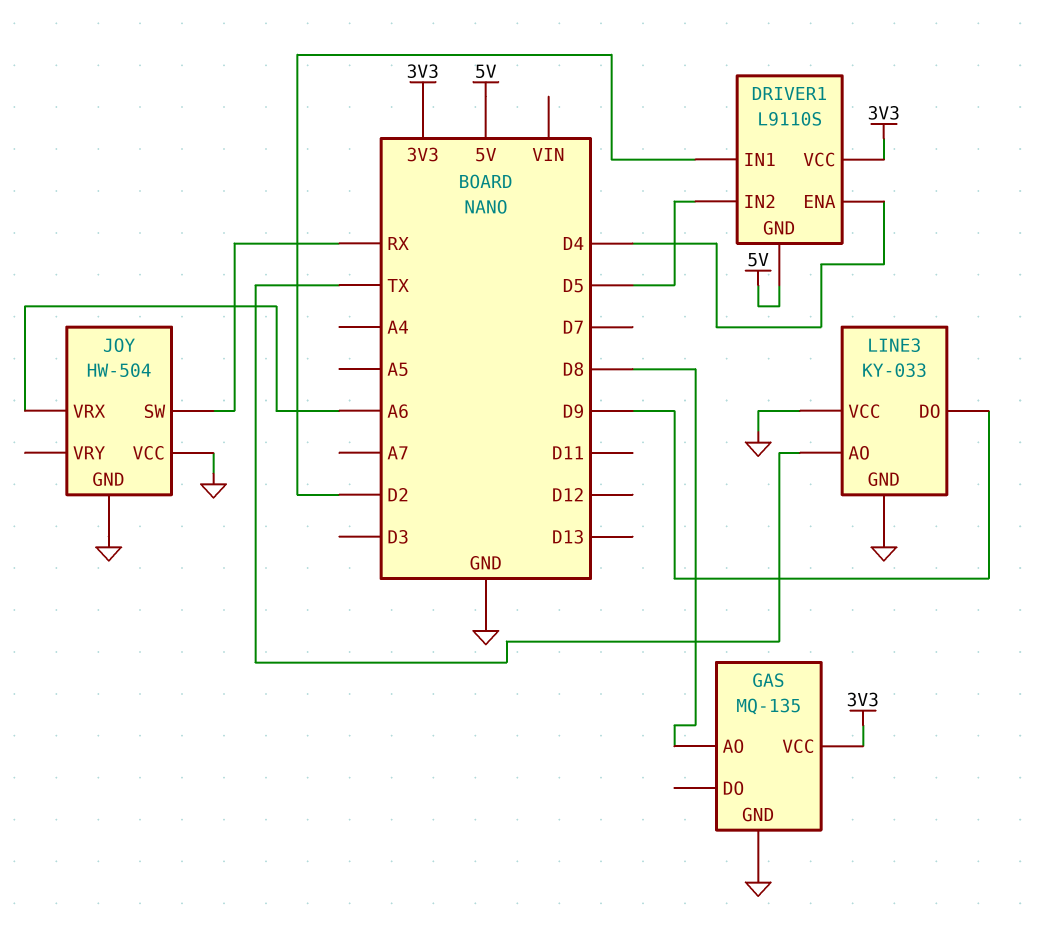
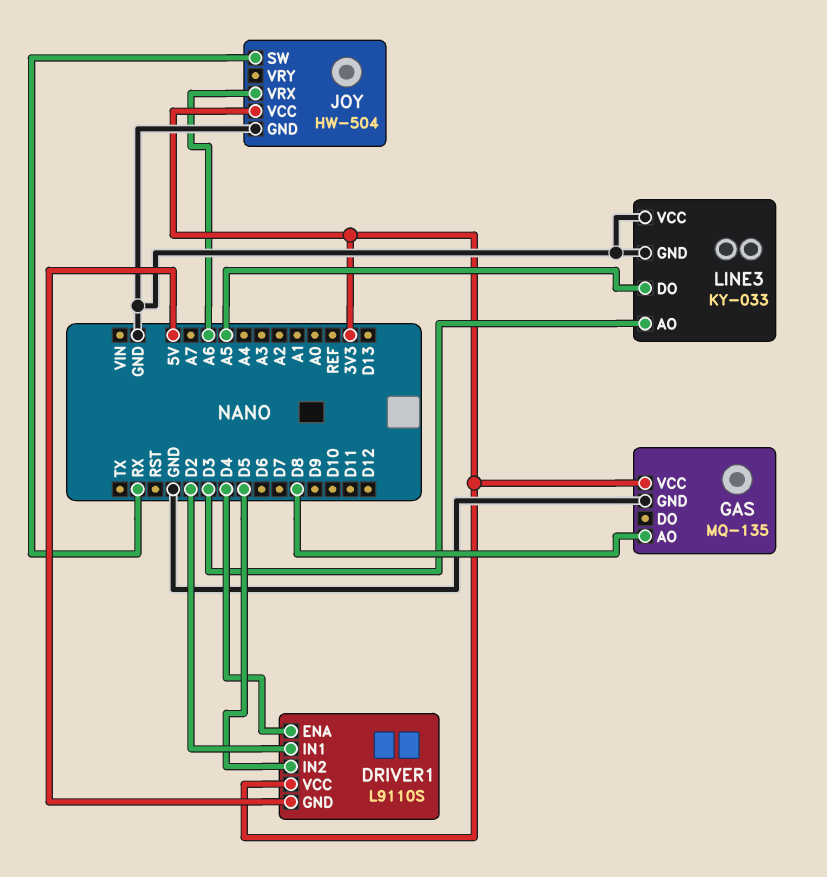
JOY pin VCC: GND -> 3V3
LINE3 pin AO: TX -> D3
LINE3 pin DO: D9 -> A5

